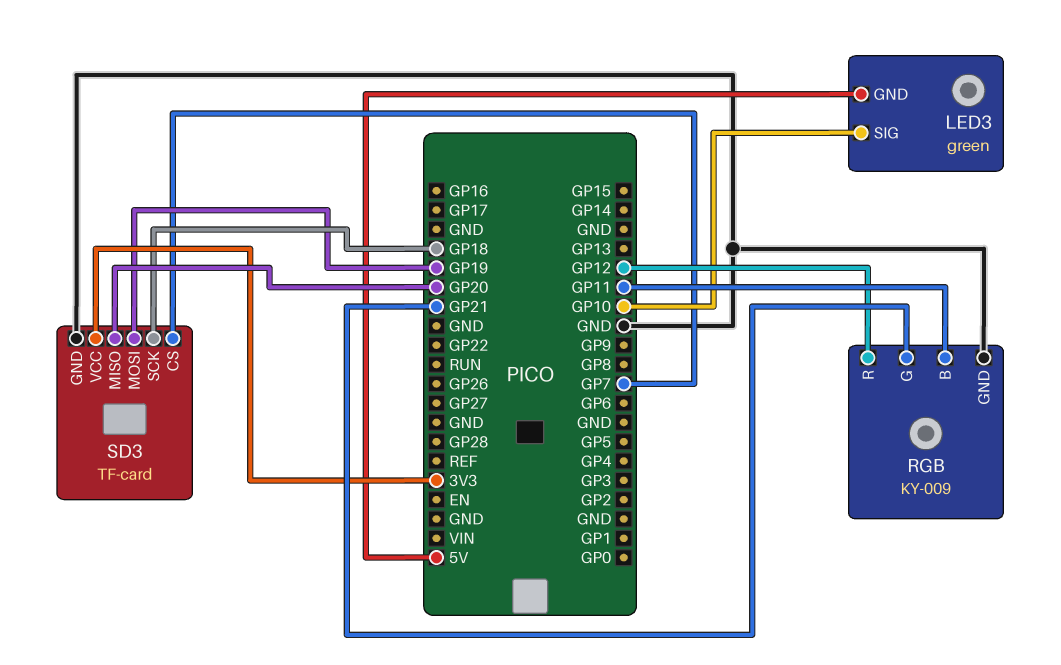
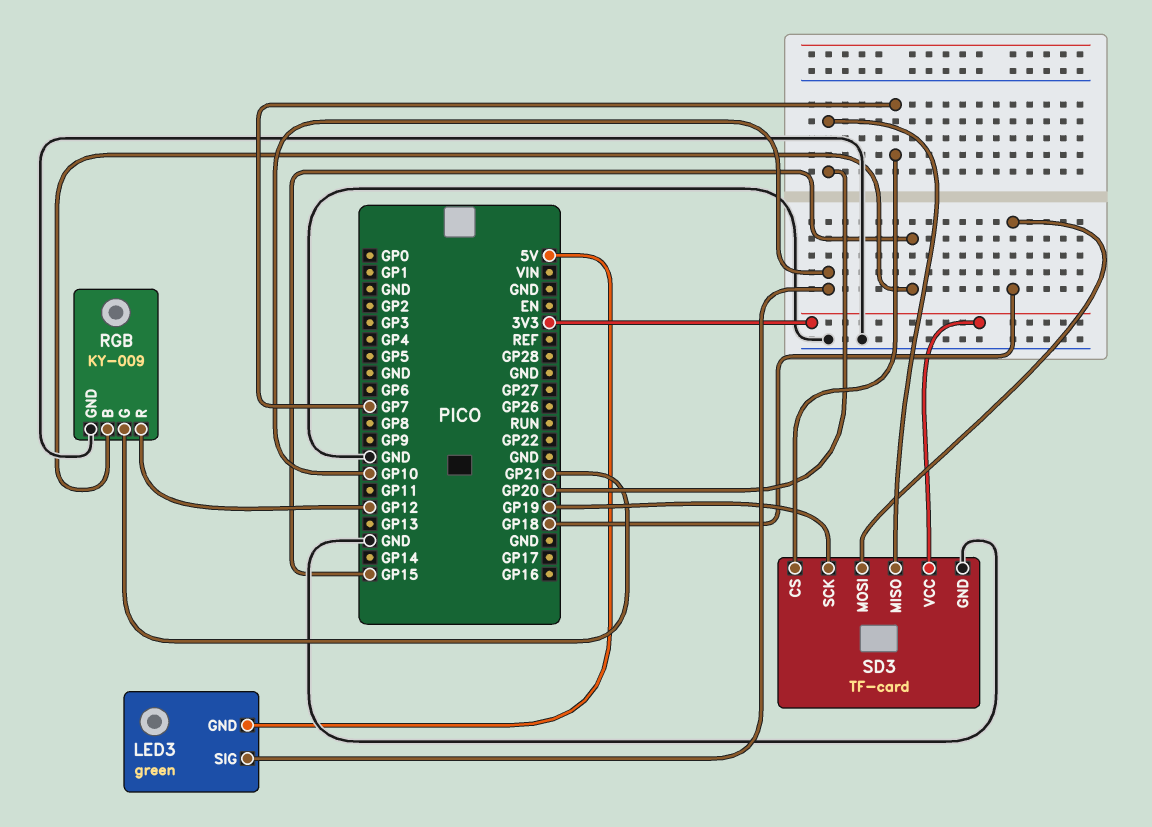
RGB pin B: GP11 -> GP15
SD3 pin MOSI: GP19 -> GP18
SD3 pin SCK: GP18 -> GP19

